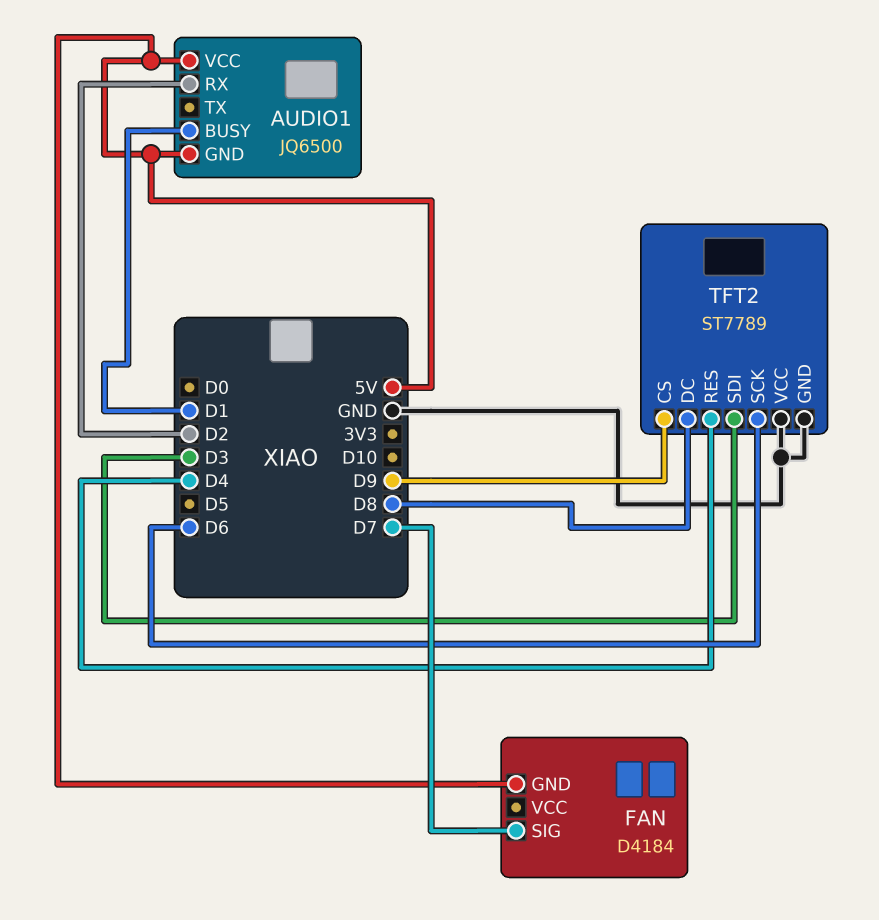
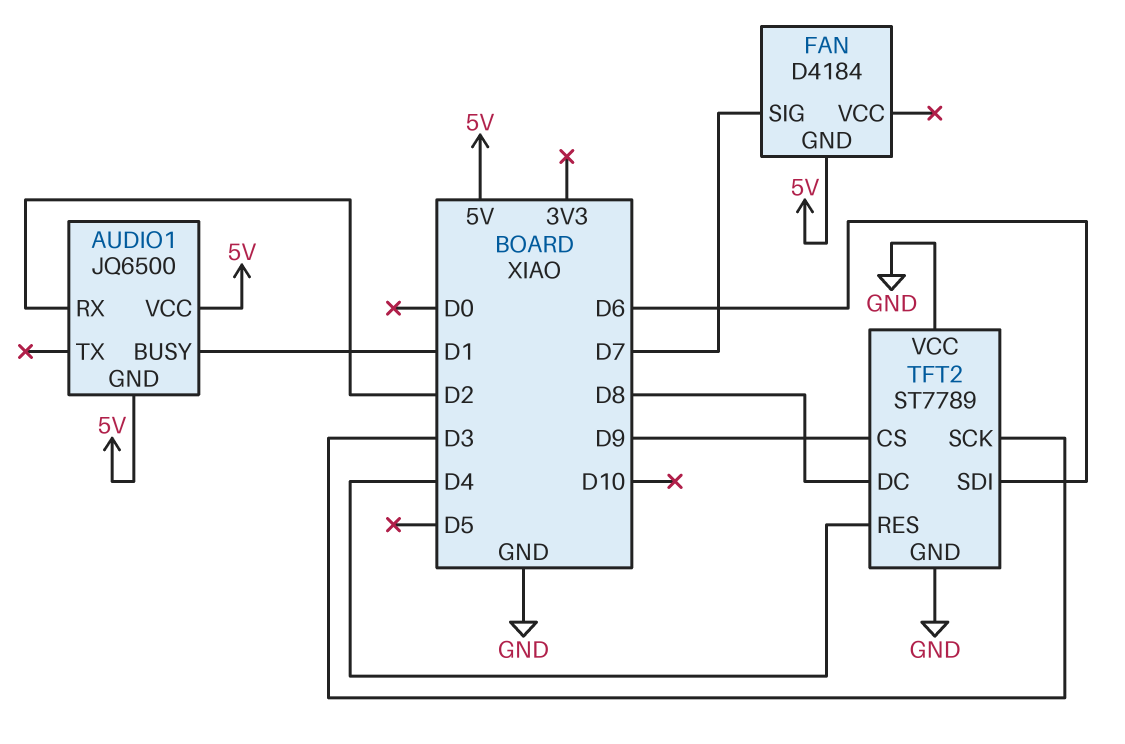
TFT2 pin SCK: D6 -> D3
TFT2 pin SDI: D3 -> D6

